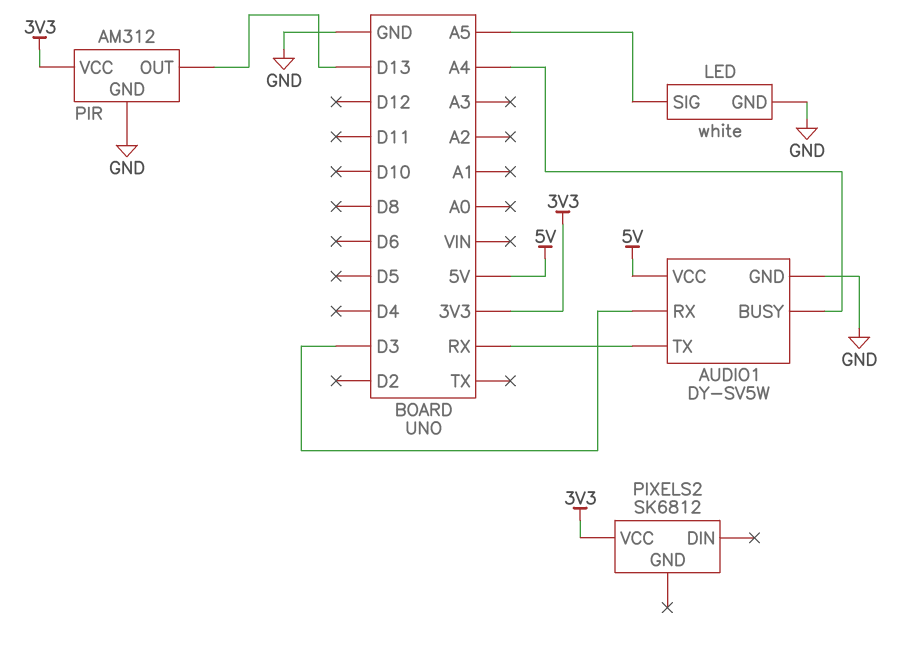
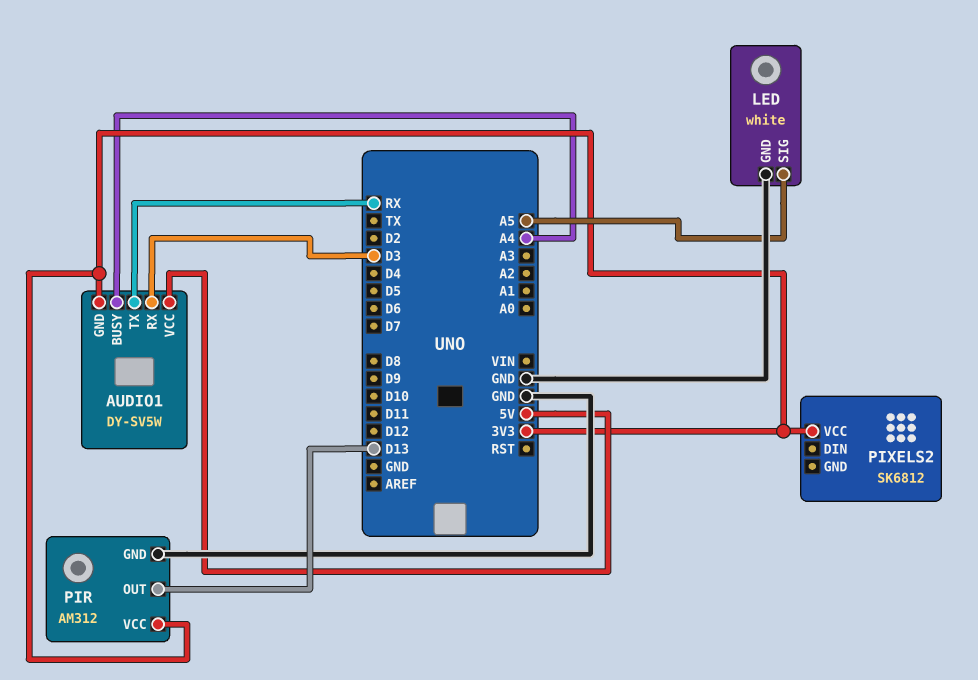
AUDIO1 pin GND: GND -> 3V3

